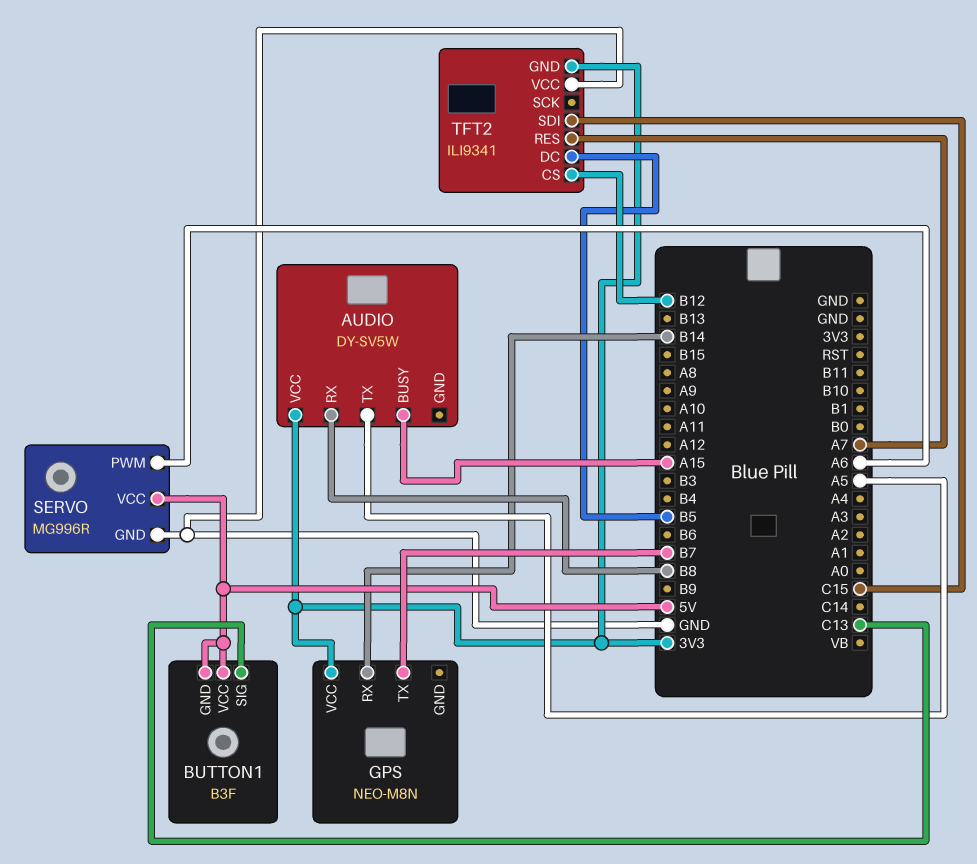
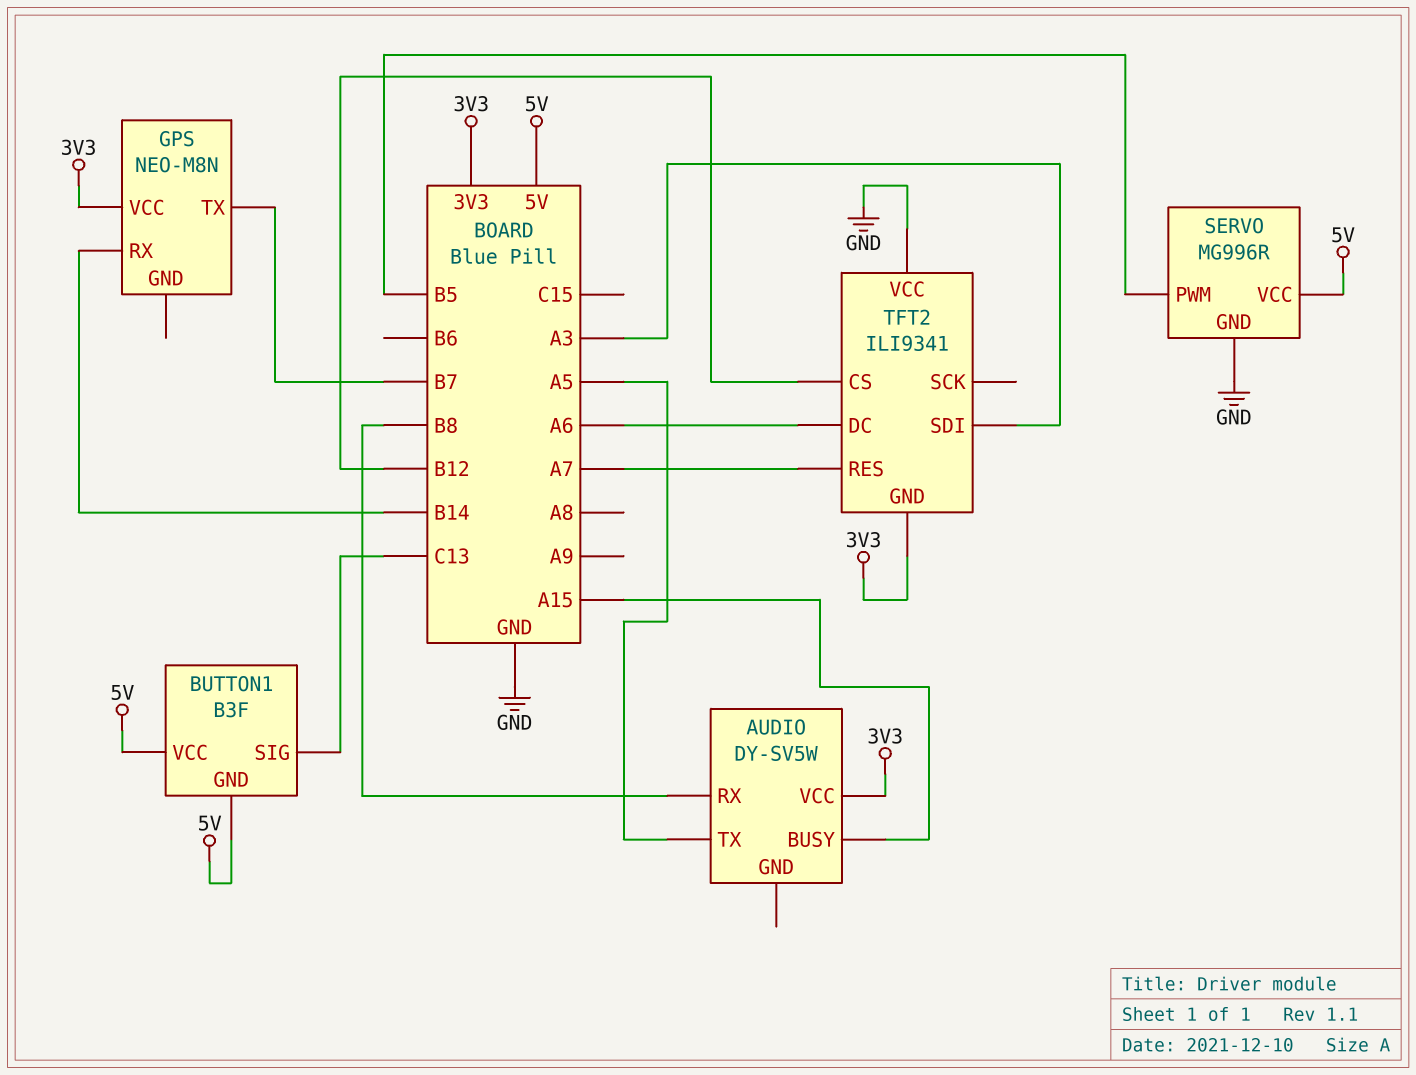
SERVO pin PWM: A6 -> B5
TFT2 pin DC: B5 -> A6
TFT2 pin SDI: C15 -> A3

